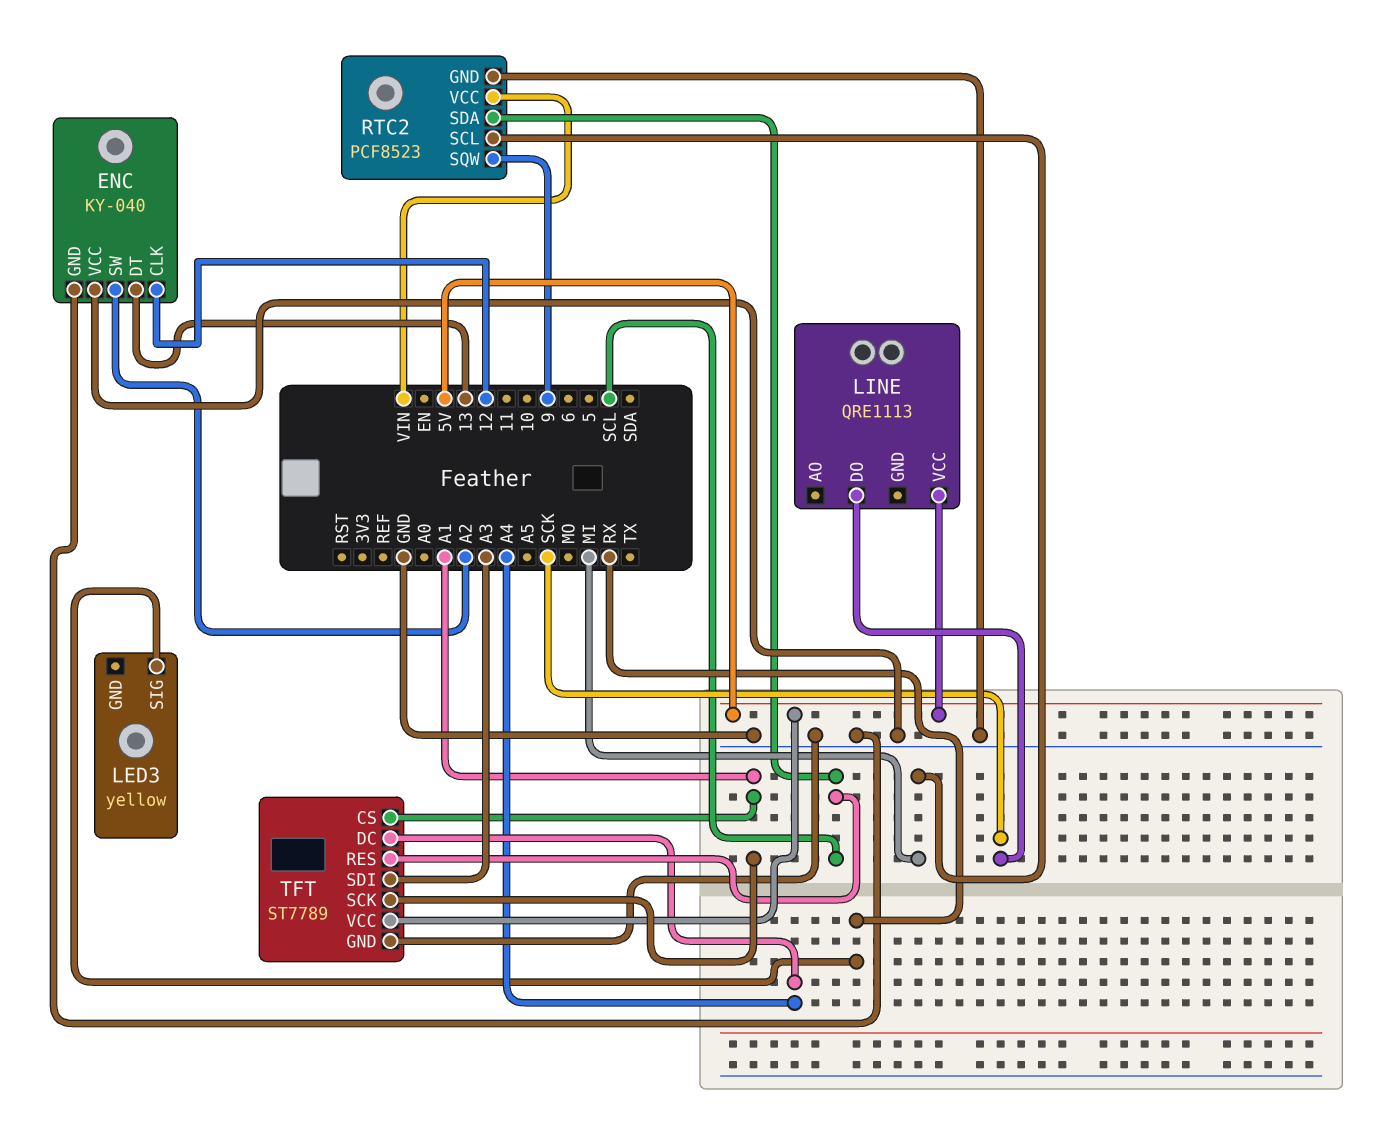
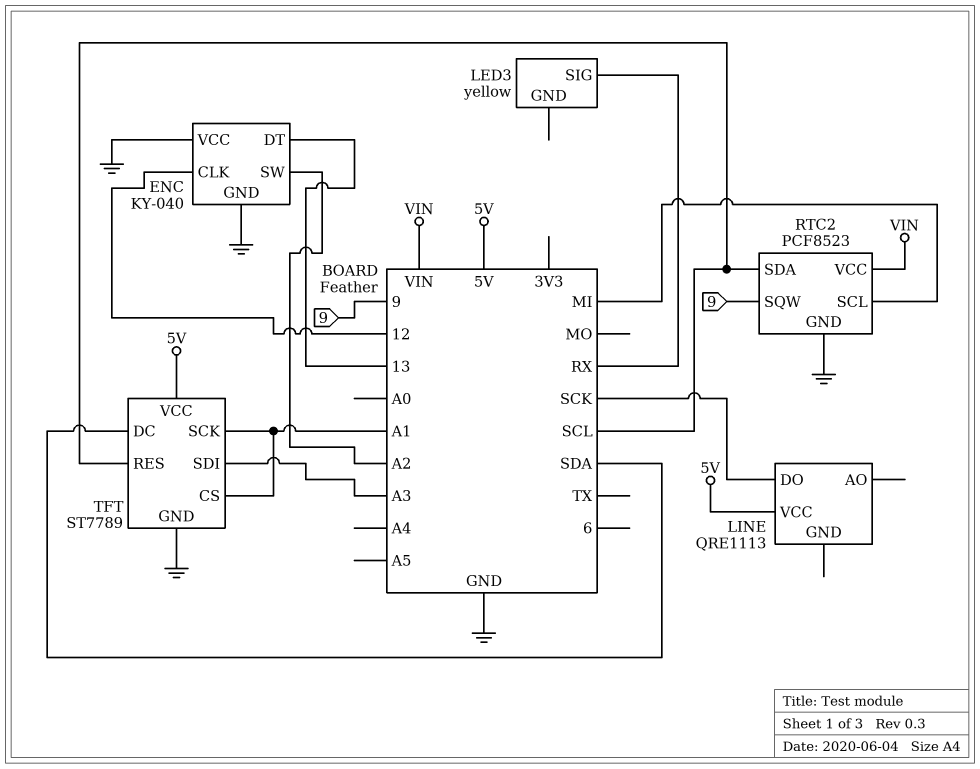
TFT pin DC: A4 -> SDA

